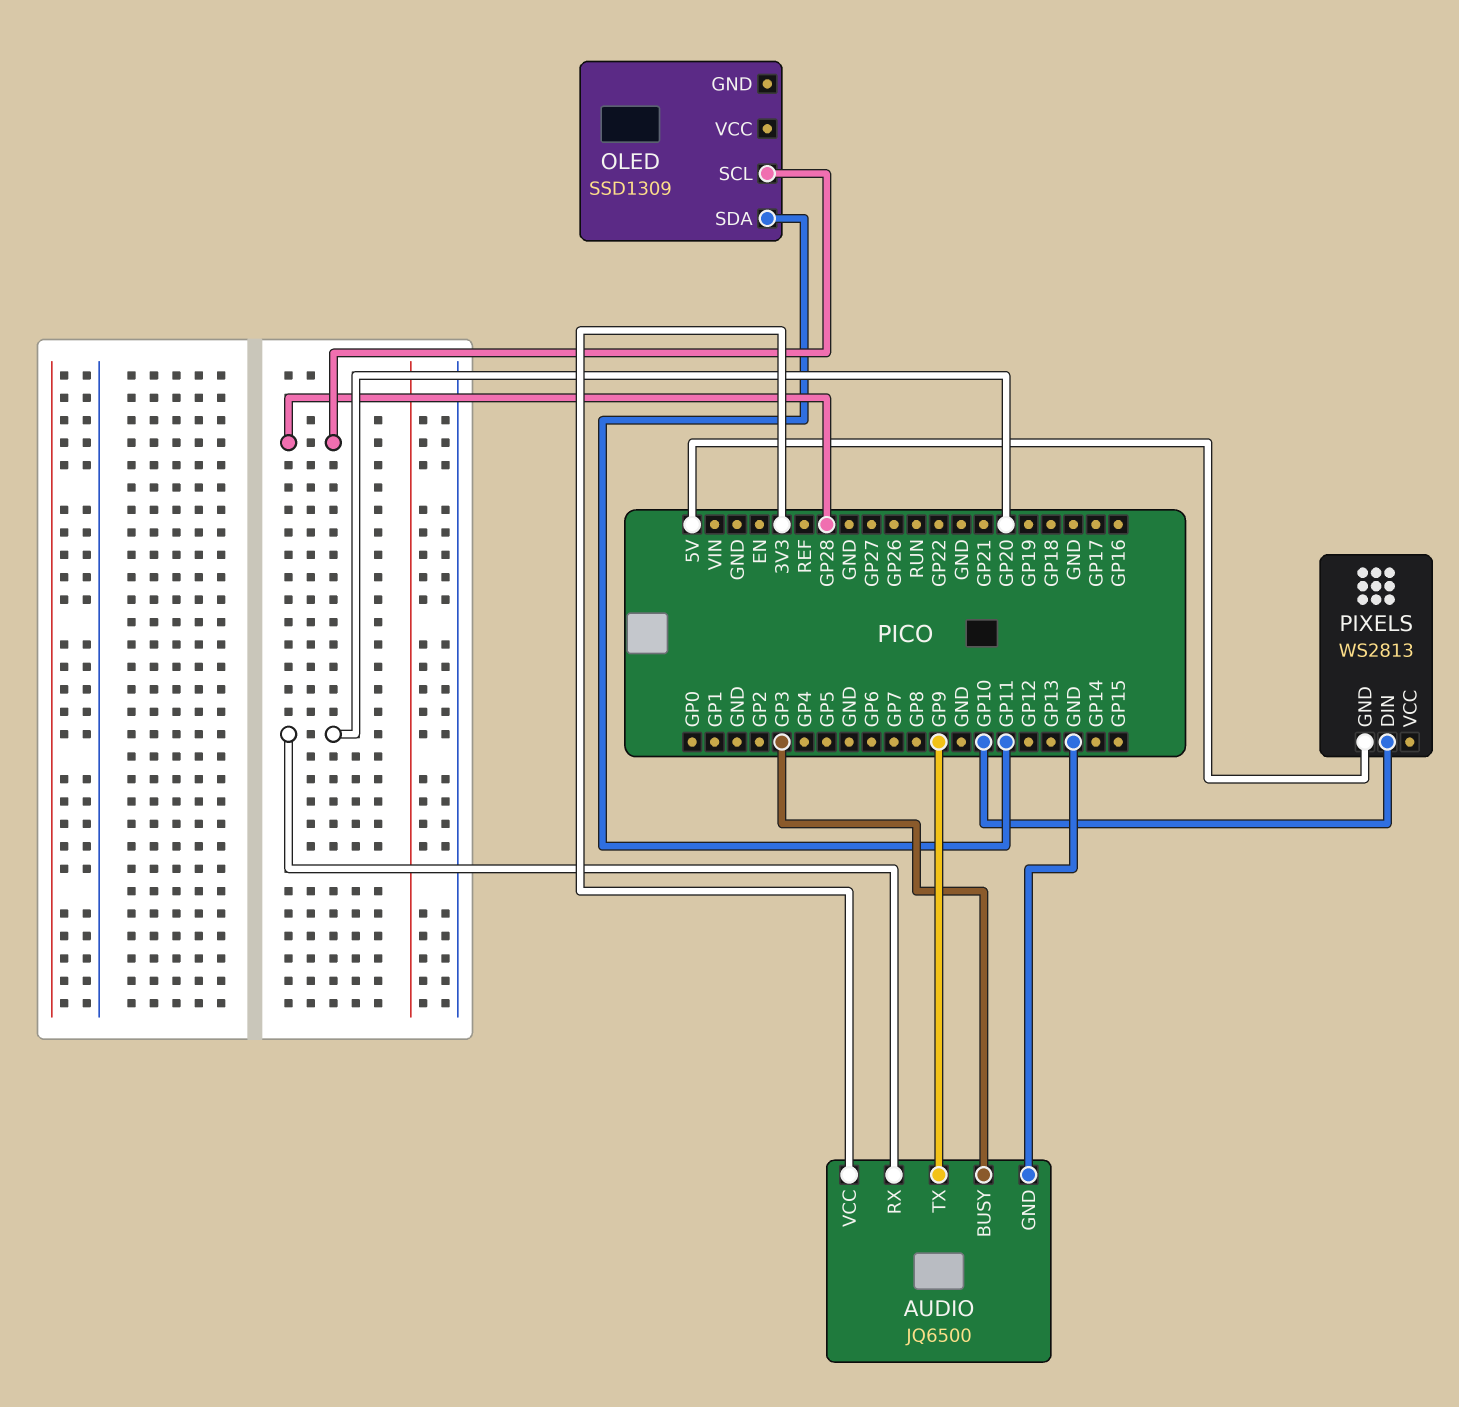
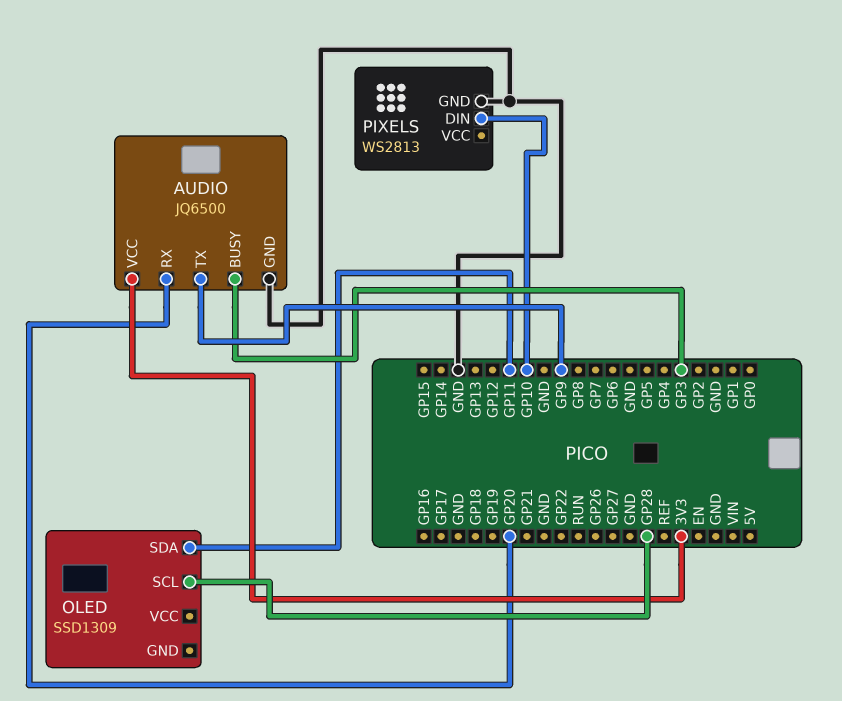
PIXELS pin GND: 5V -> GND

